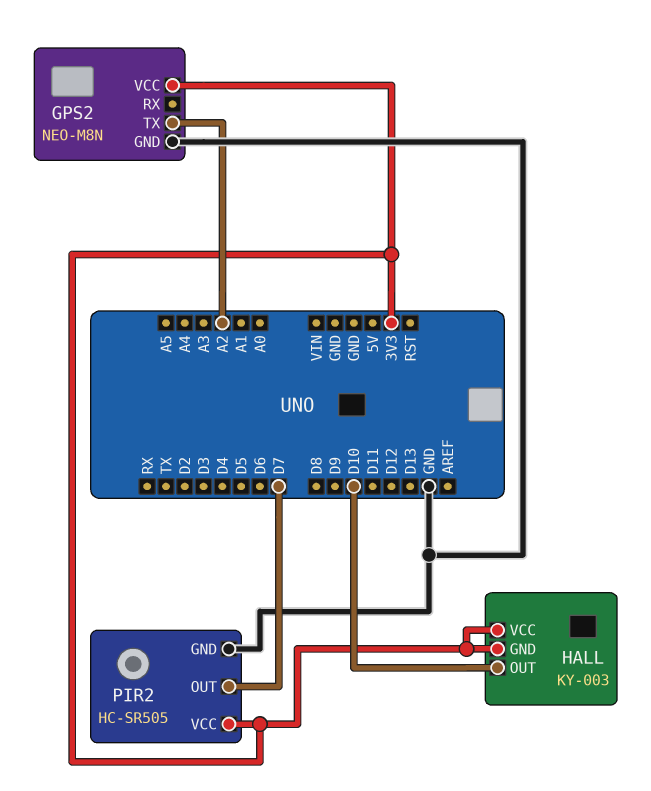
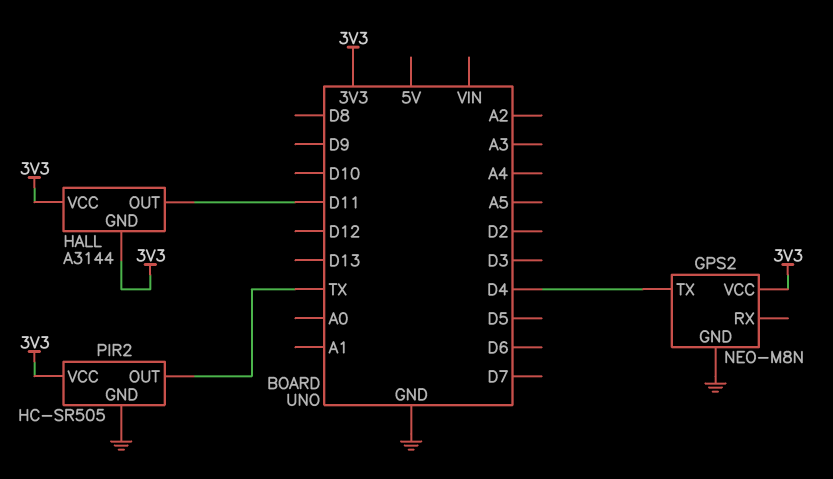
GPS2 pin TX: A2 -> D4
HALL: KY-003 -> A3144
HALL pin OUT: D10 -> D11
PIR2 pin OUT: D7 -> TX

